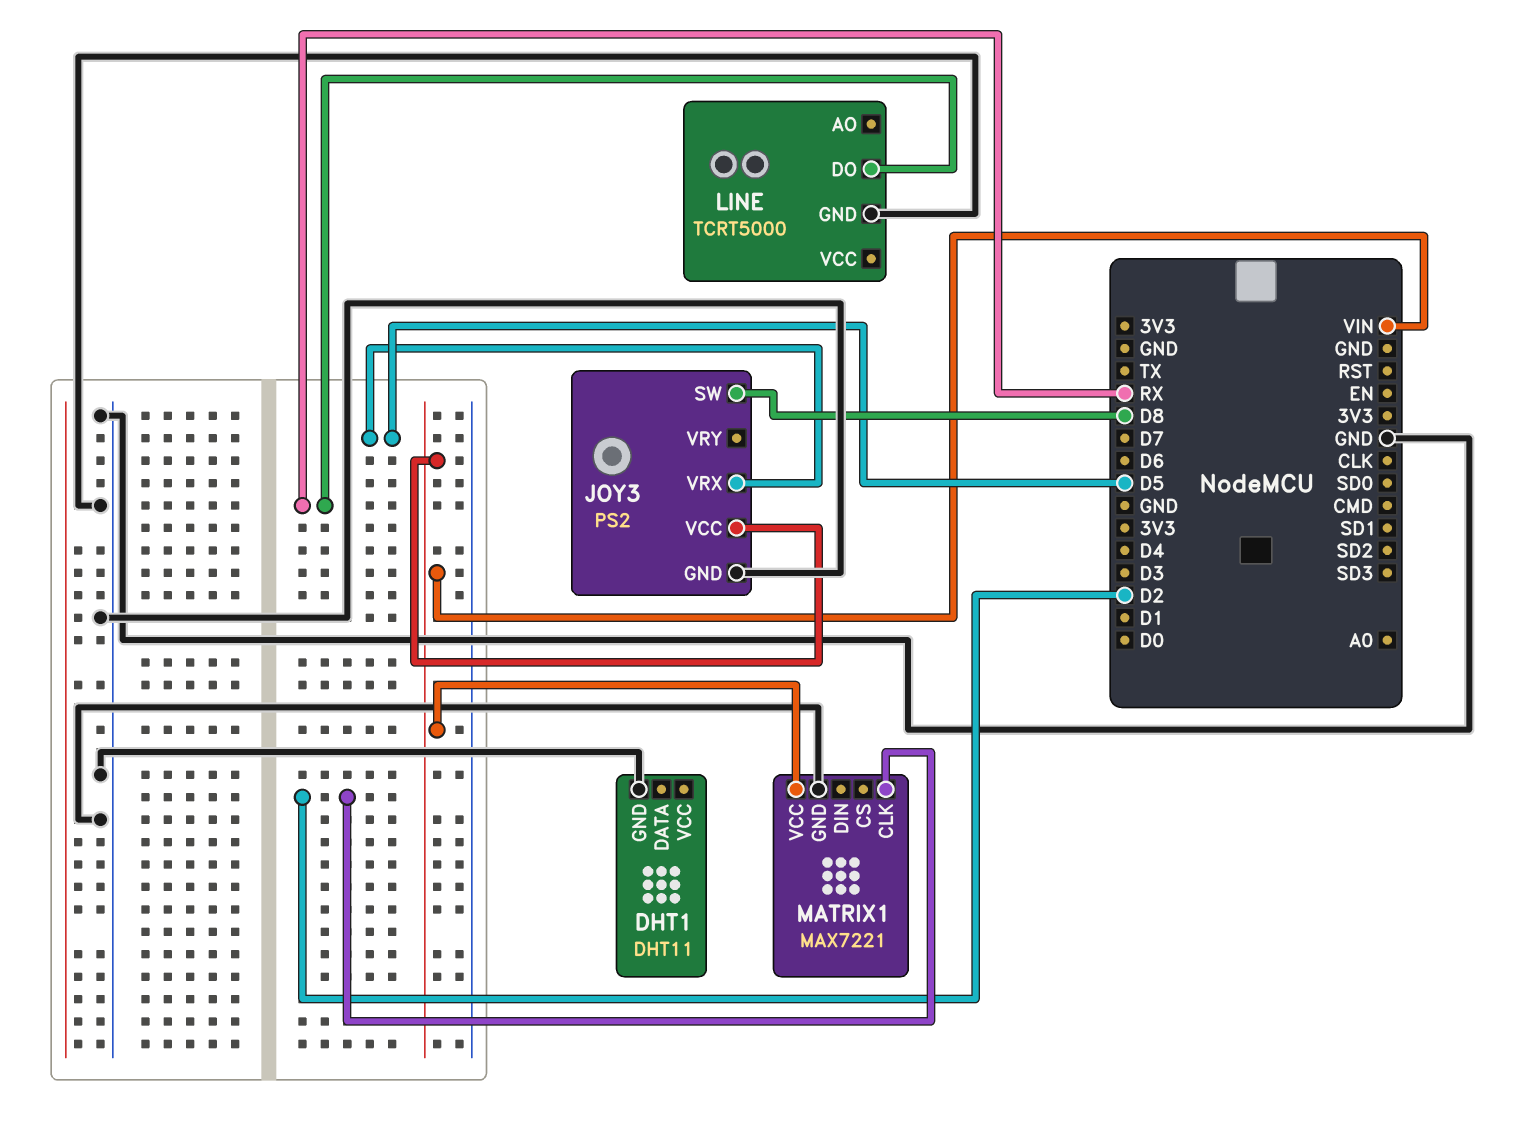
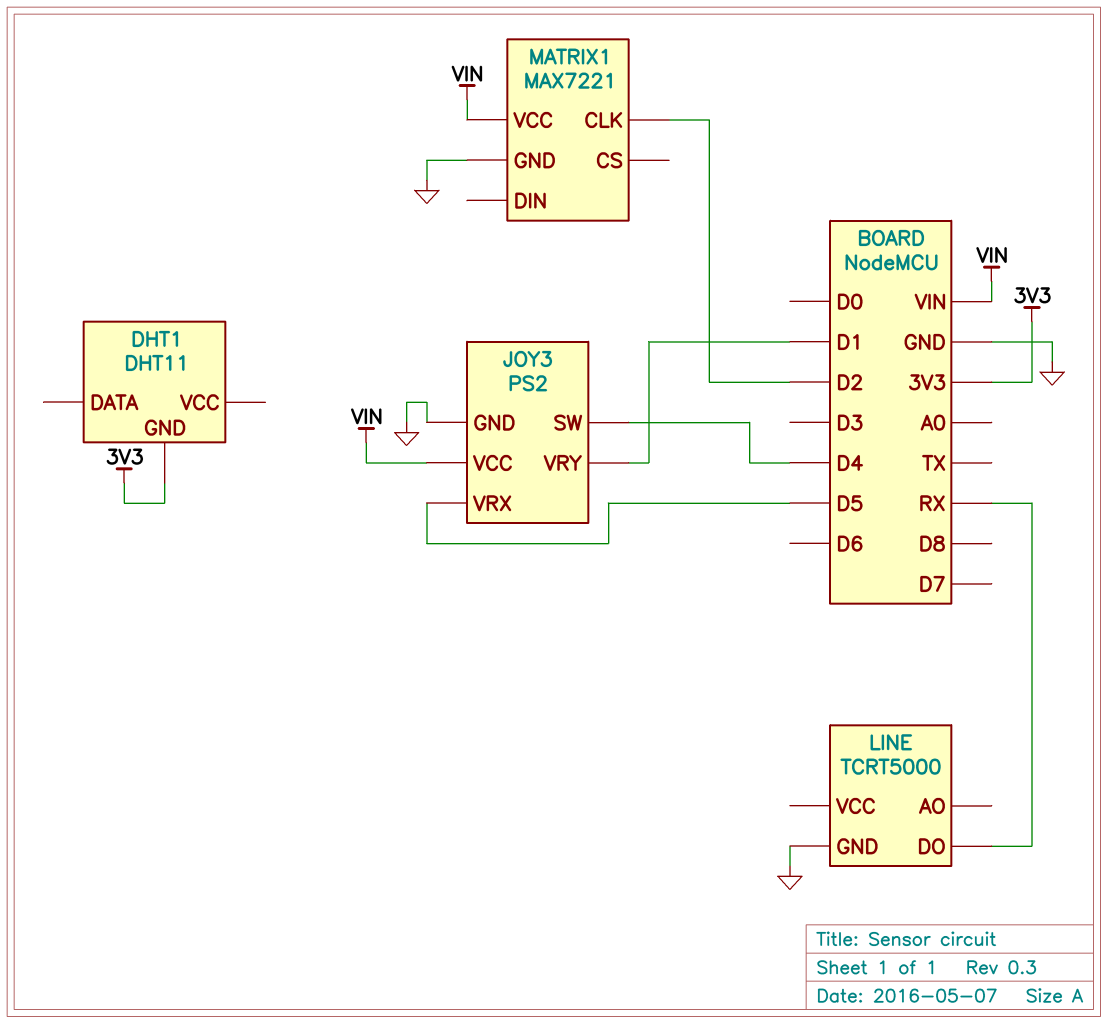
DHT1 pin GND: GND -> 3V3
JOY3 pin SW: D8 -> D4
JOY3 pin VRY: none -> D1

